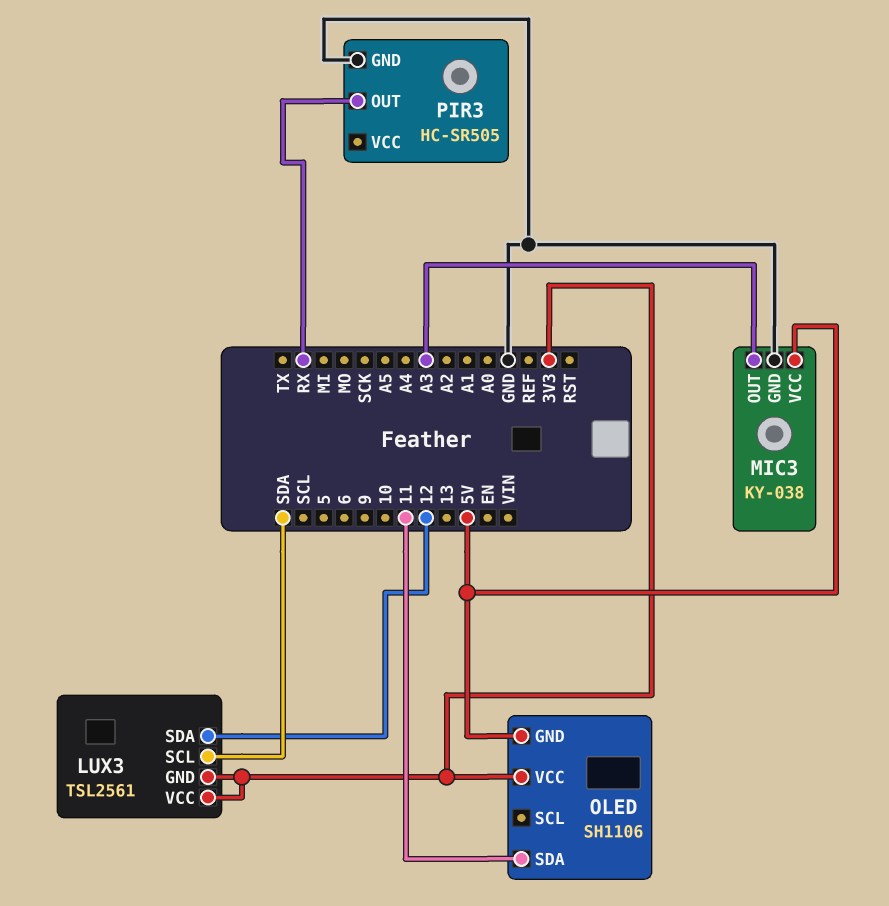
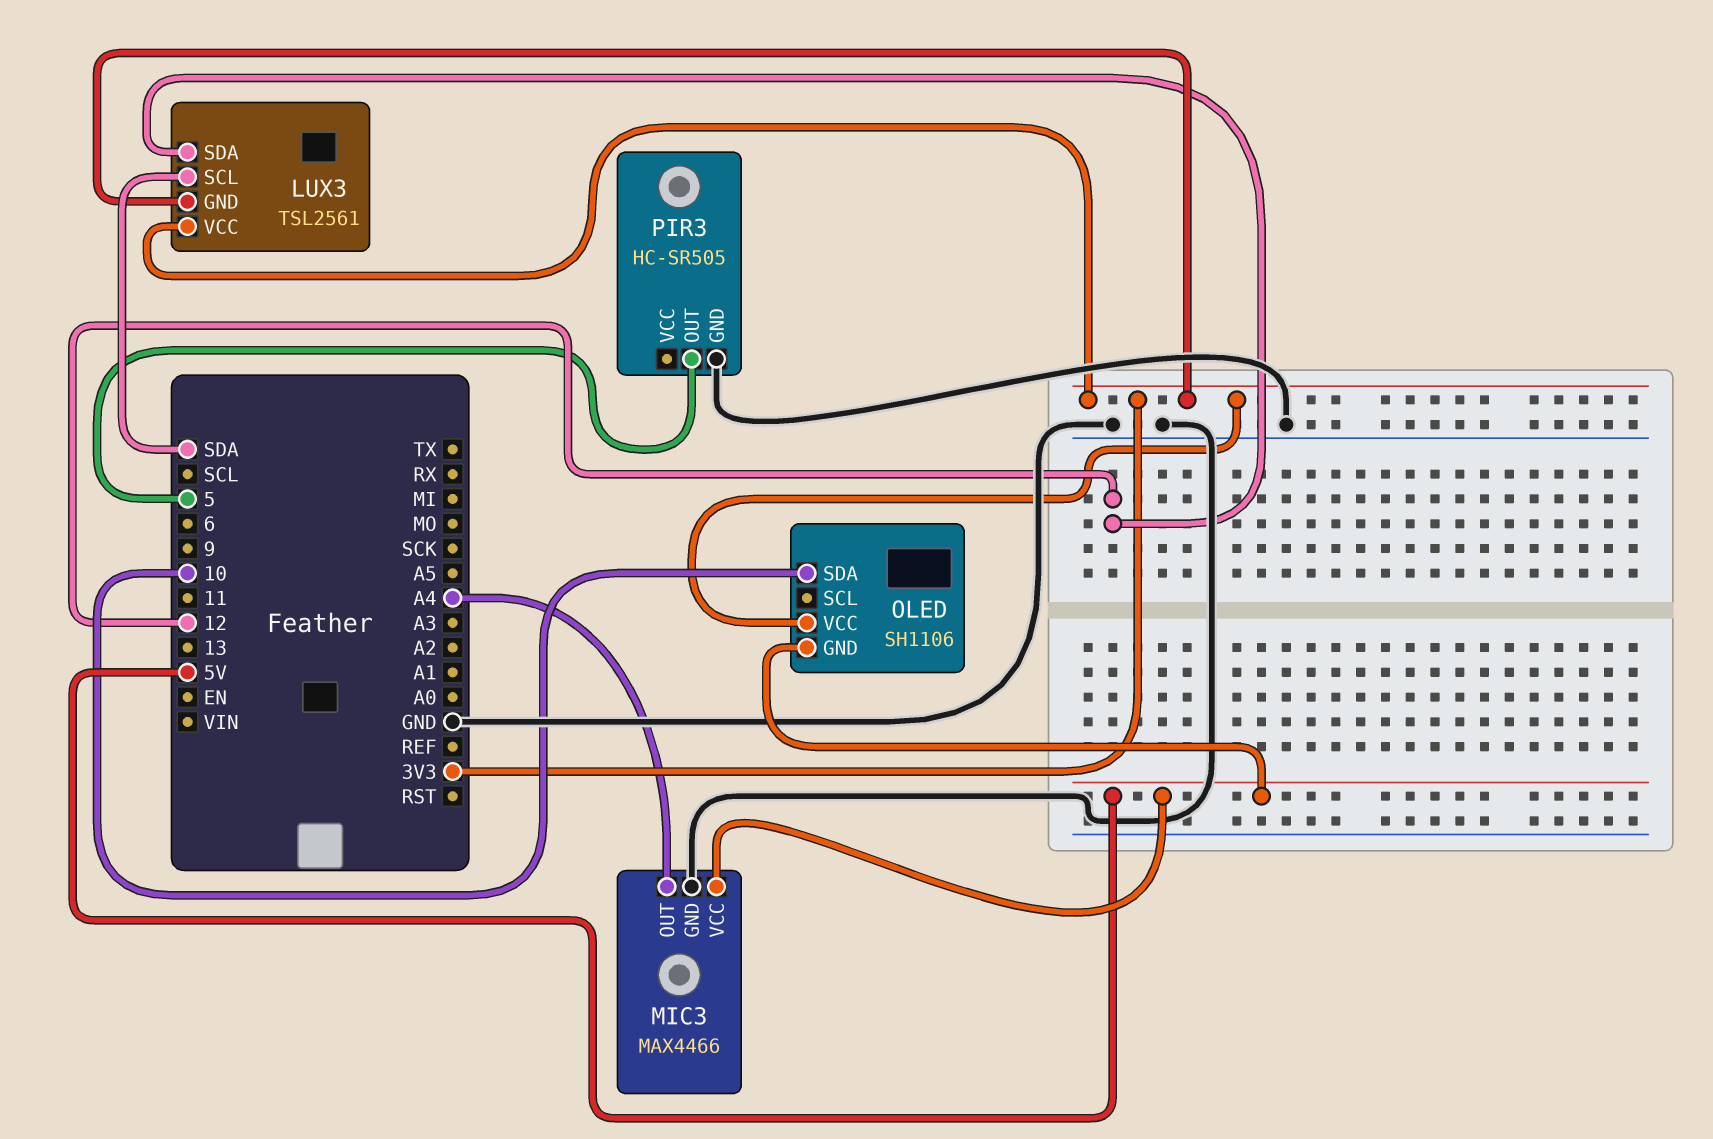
MIC3: KY-038 -> MAX4466
MIC3 pin OUT: A3 -> A4
OLED pin SDA: 11 -> 10
PIR3 pin OUT: RX -> 5

